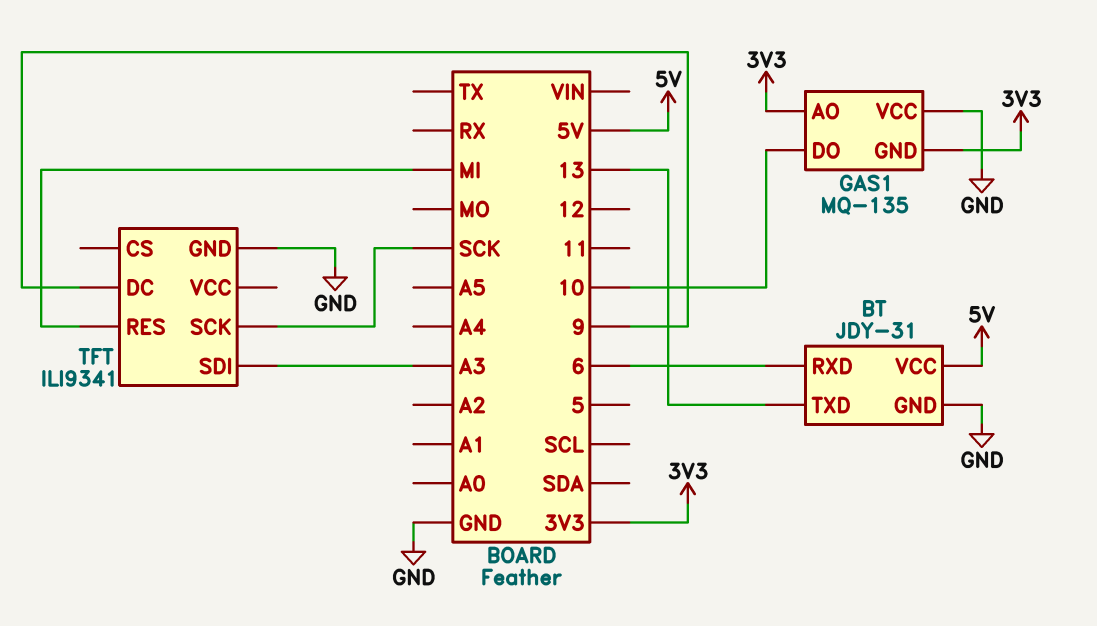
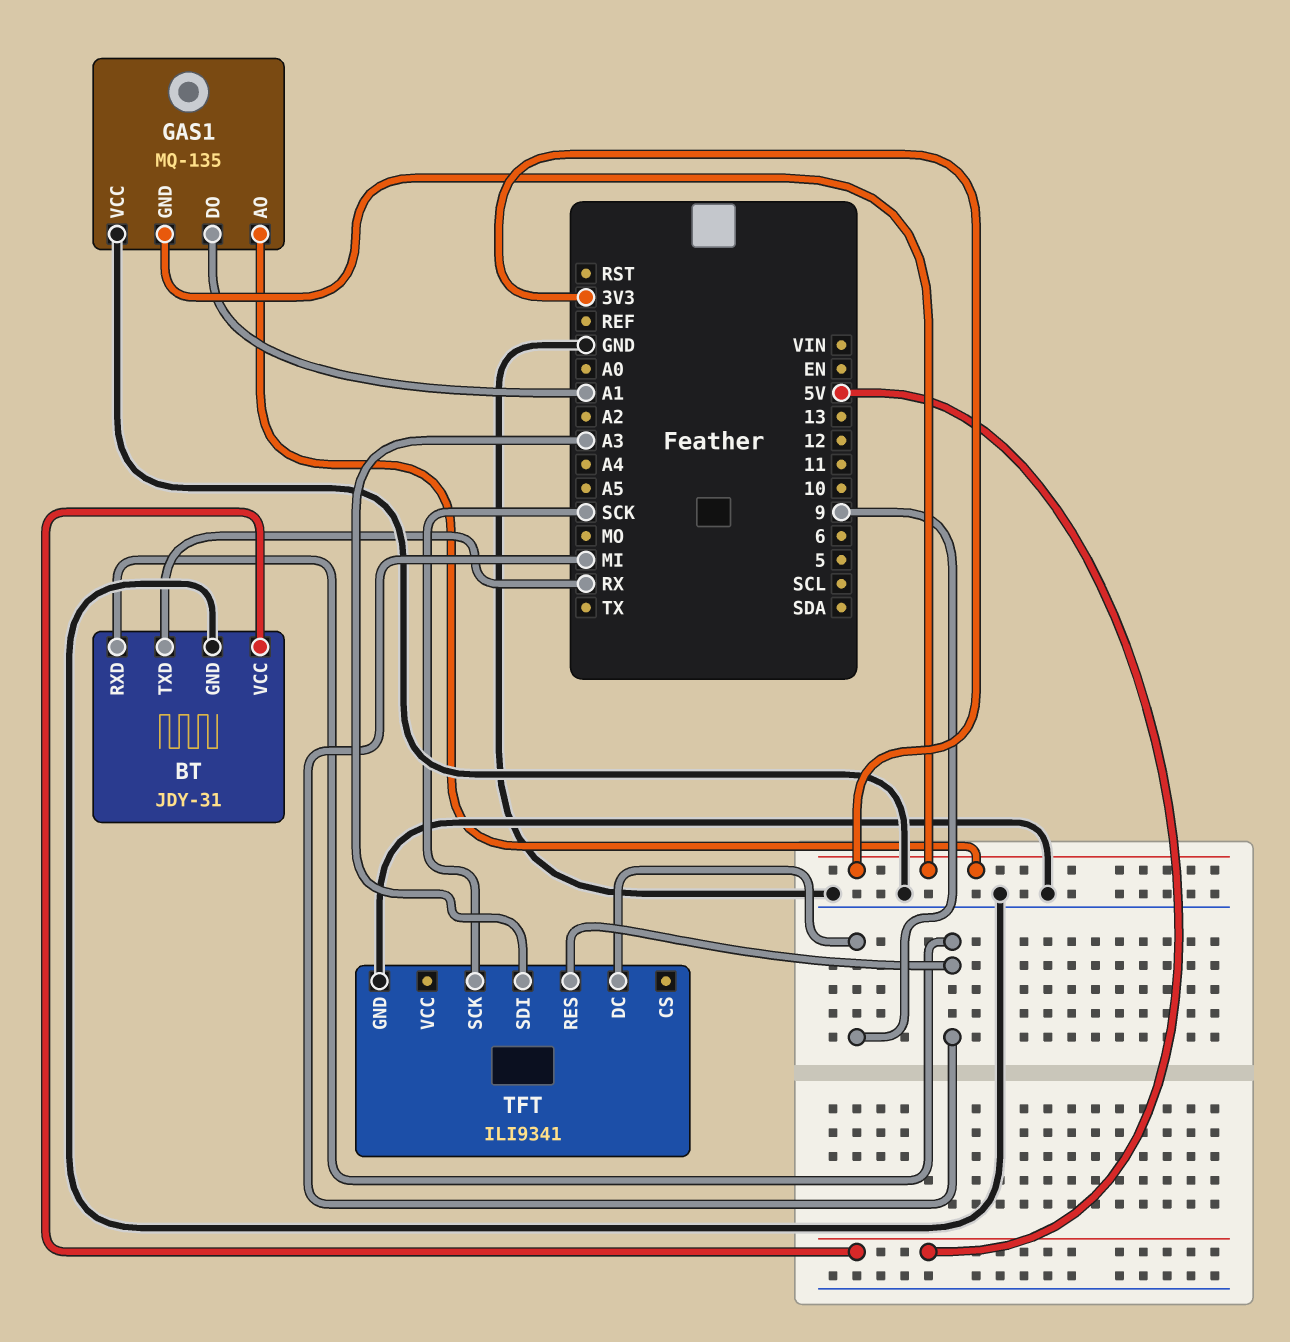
BT pin RXD: 6 -> MI
BT pin TXD: 13 -> RX
GAS1 pin DO: 10 -> A1

